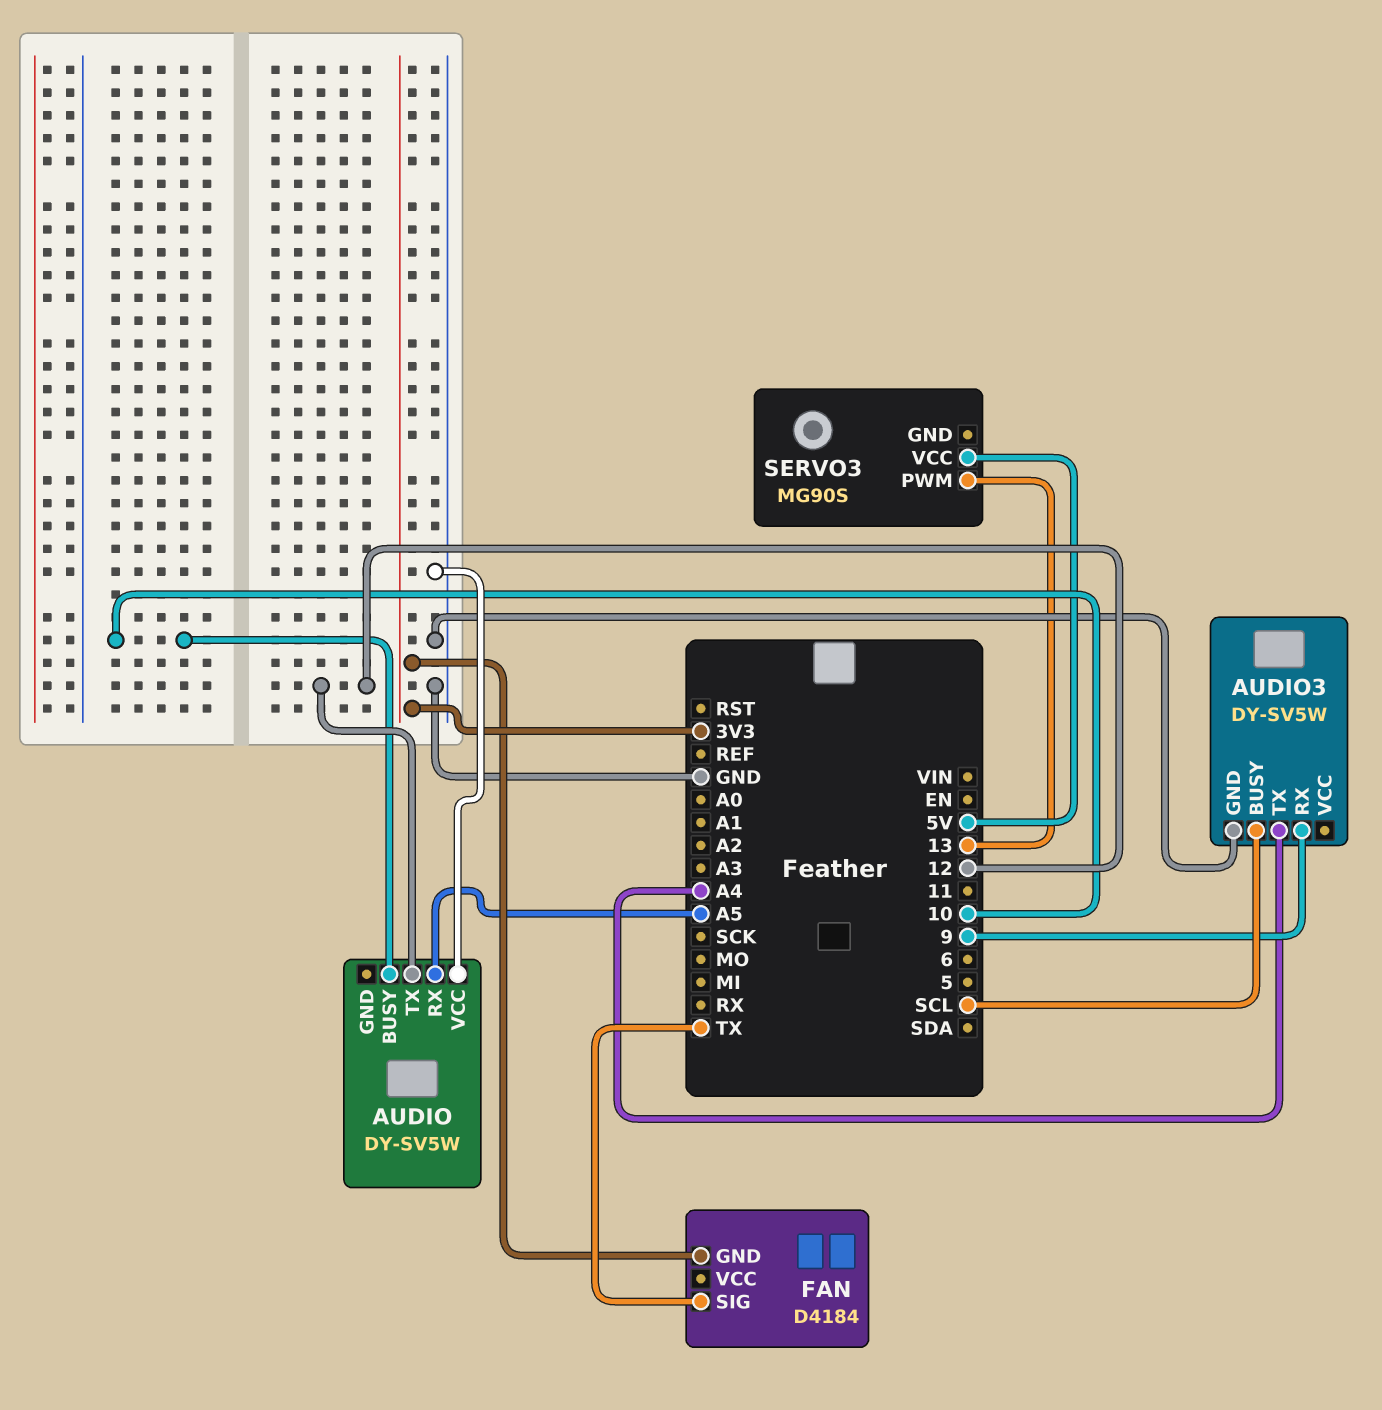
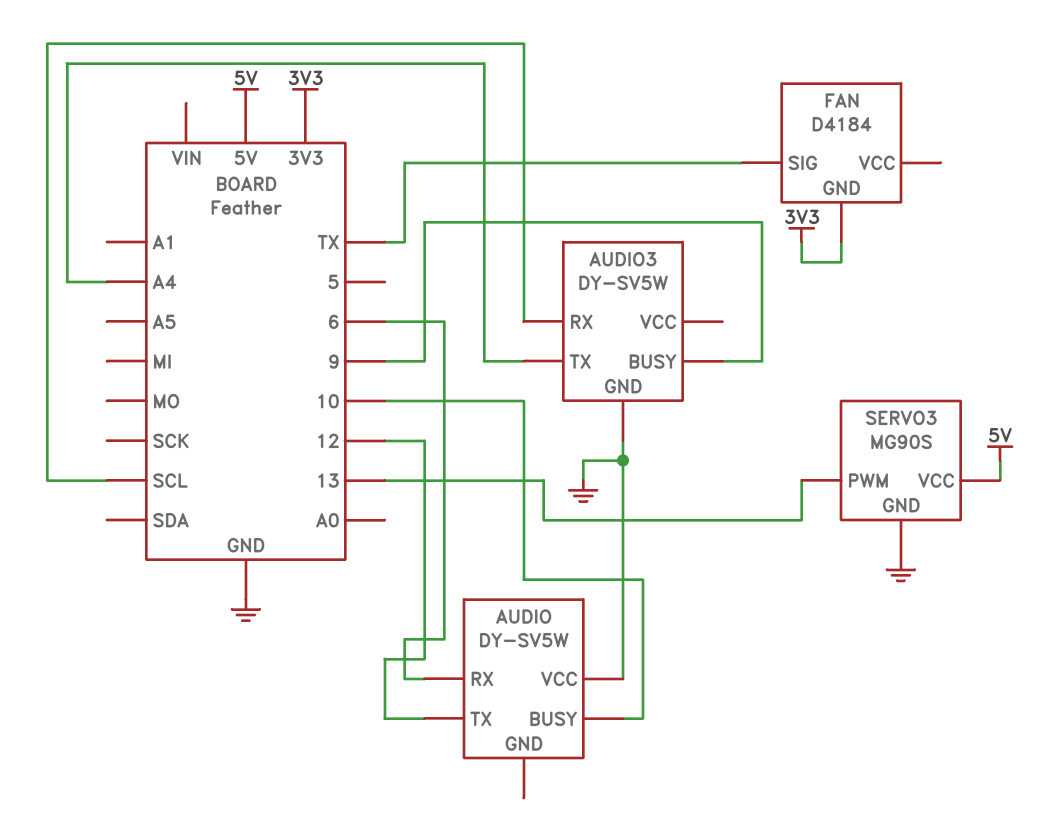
AUDIO pin RX: A5 -> 6
AUDIO3 pin BUSY: SCL -> 9
AUDIO3 pin RX: 9 -> SCL
SERVO3 pin GND: none -> GND

